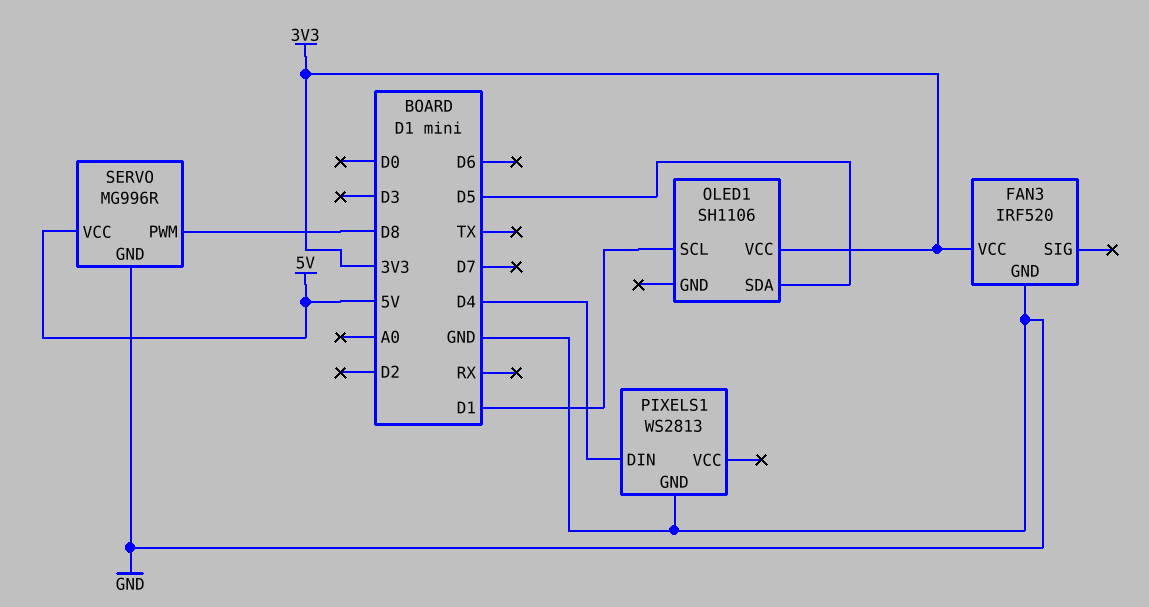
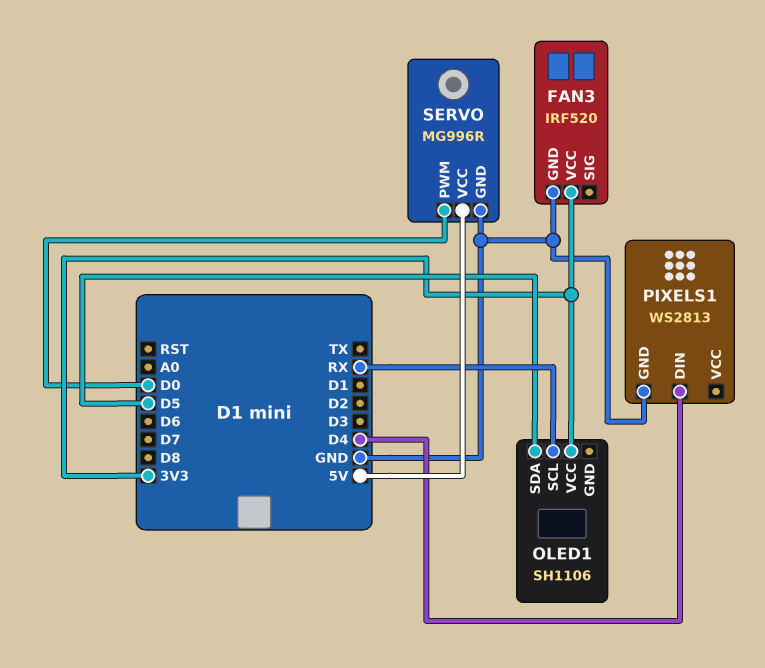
OLED1 pin SCL: D1 -> RX
SERVO pin PWM: D8 -> D0

